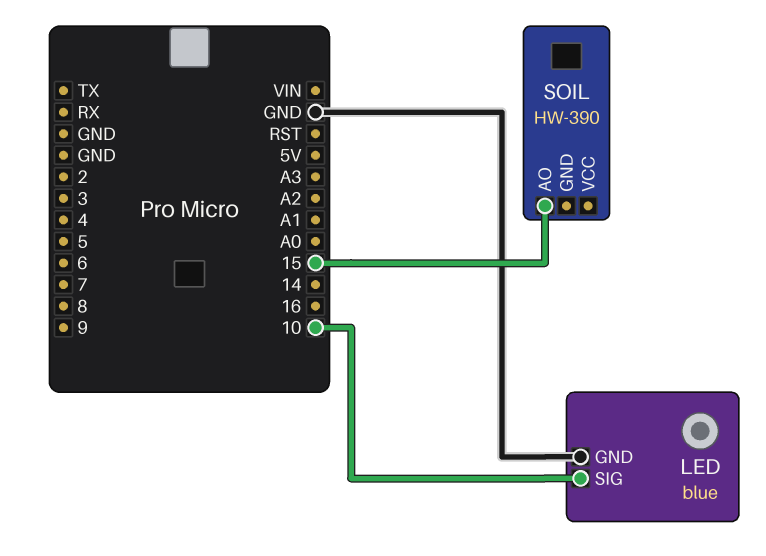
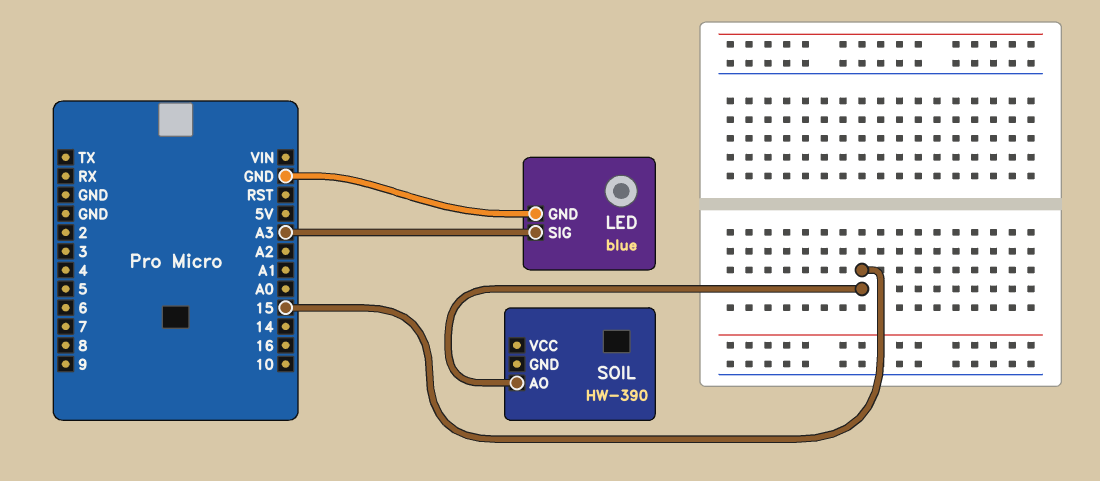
LED pin SIG: 10 -> A3

